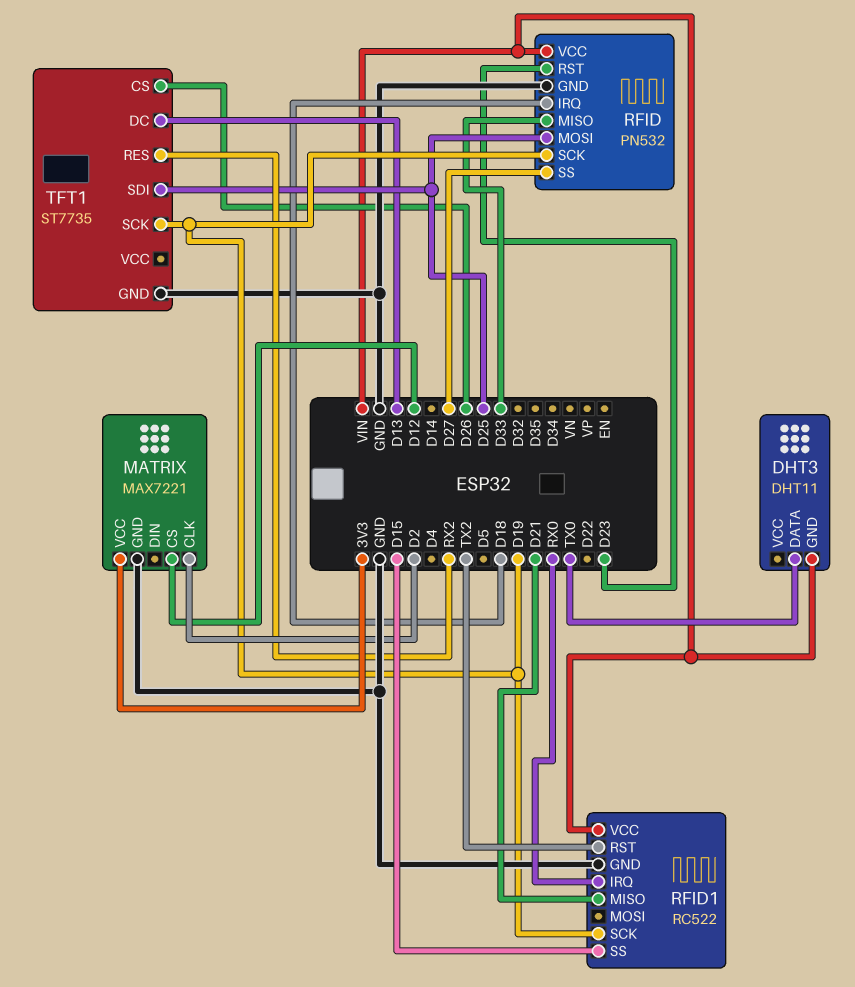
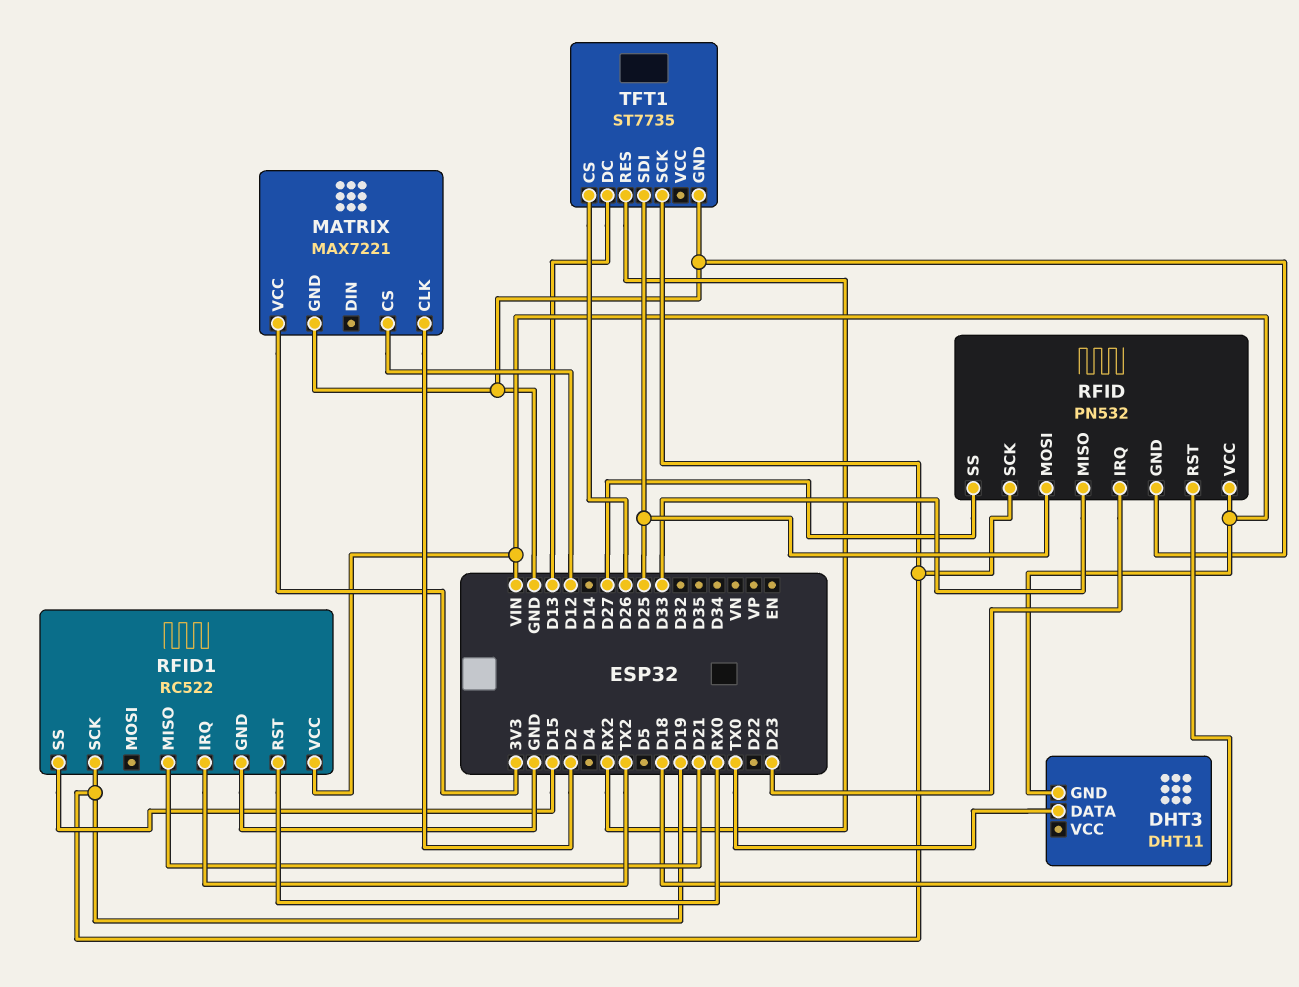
RFID pin IRQ: D18 -> D23
RFID pin RST: D23 -> D18
RFID1 pin IRQ: RX0 -> TX2
RFID1 pin RST: TX2 -> RX0

